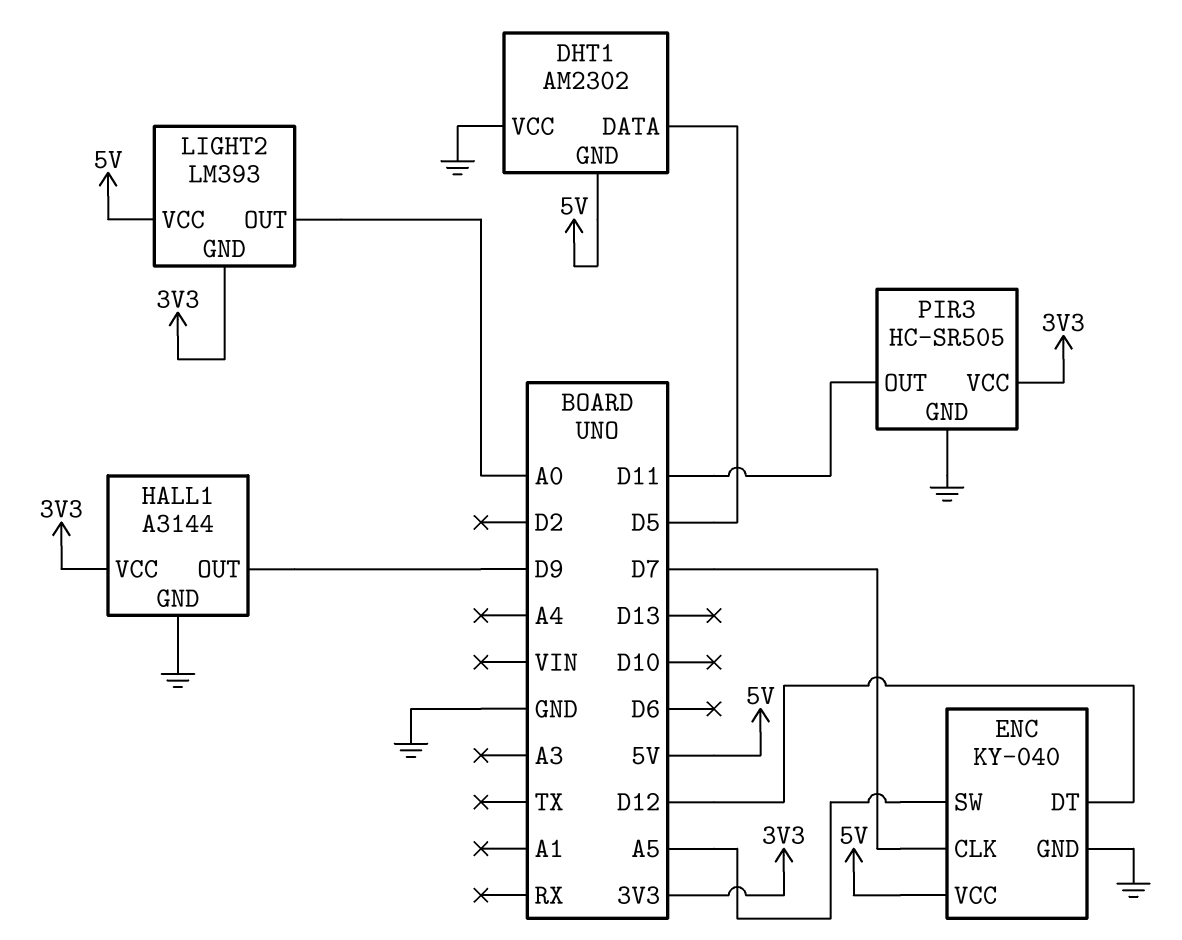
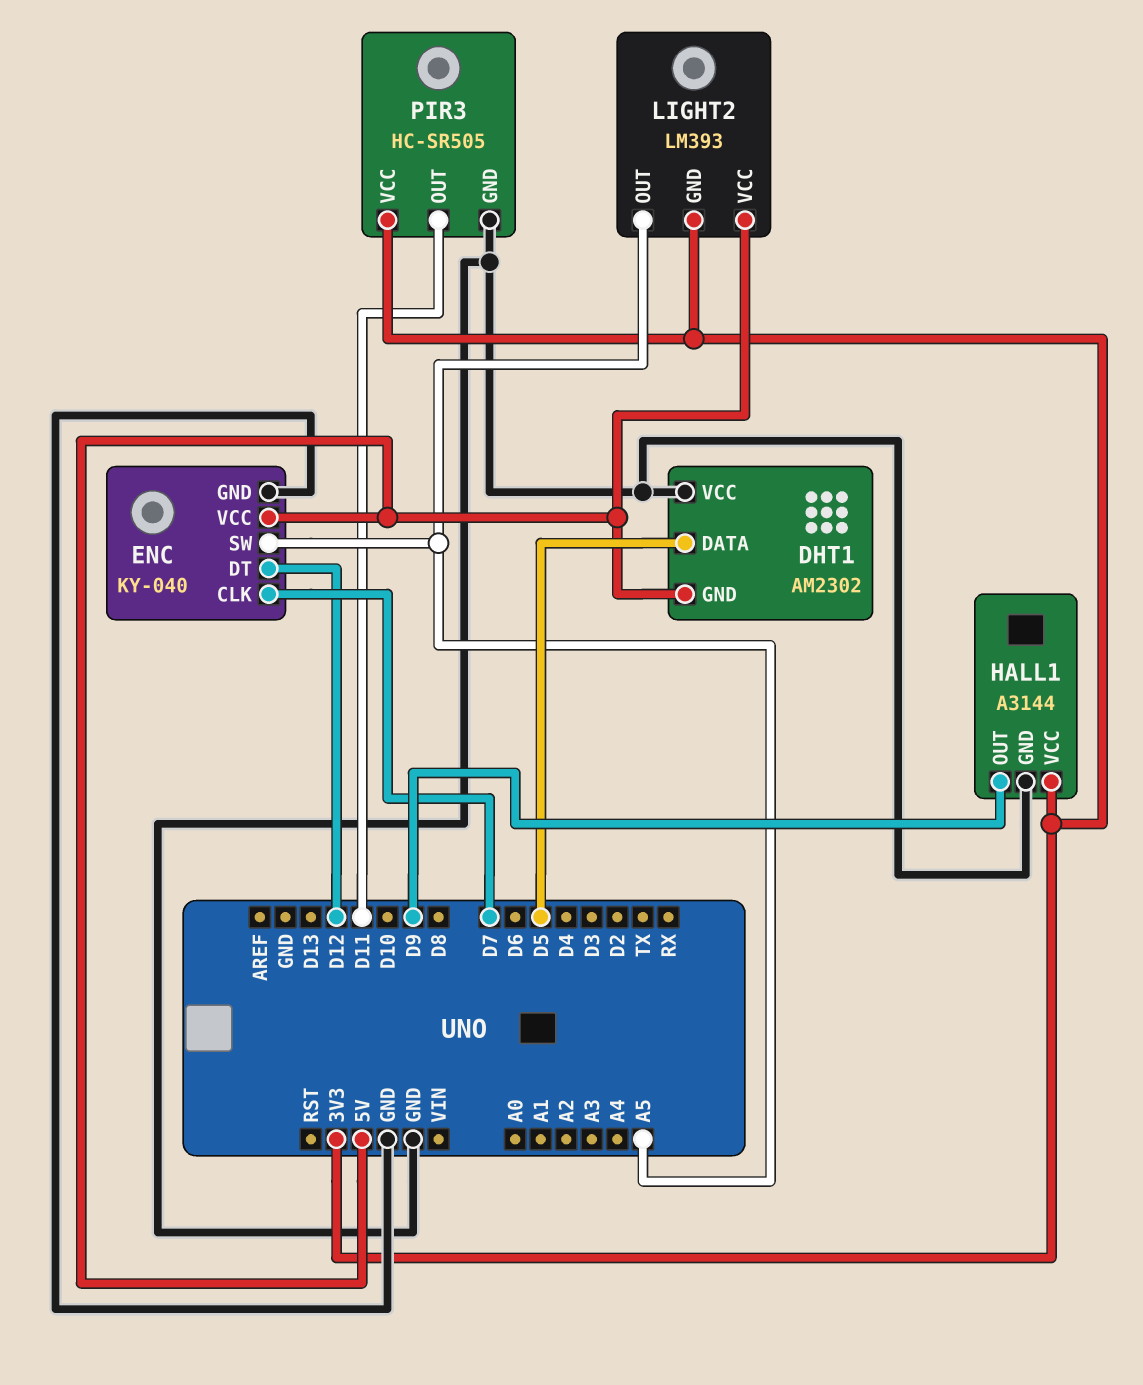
LIGHT2 pin OUT: A0 -> A5

